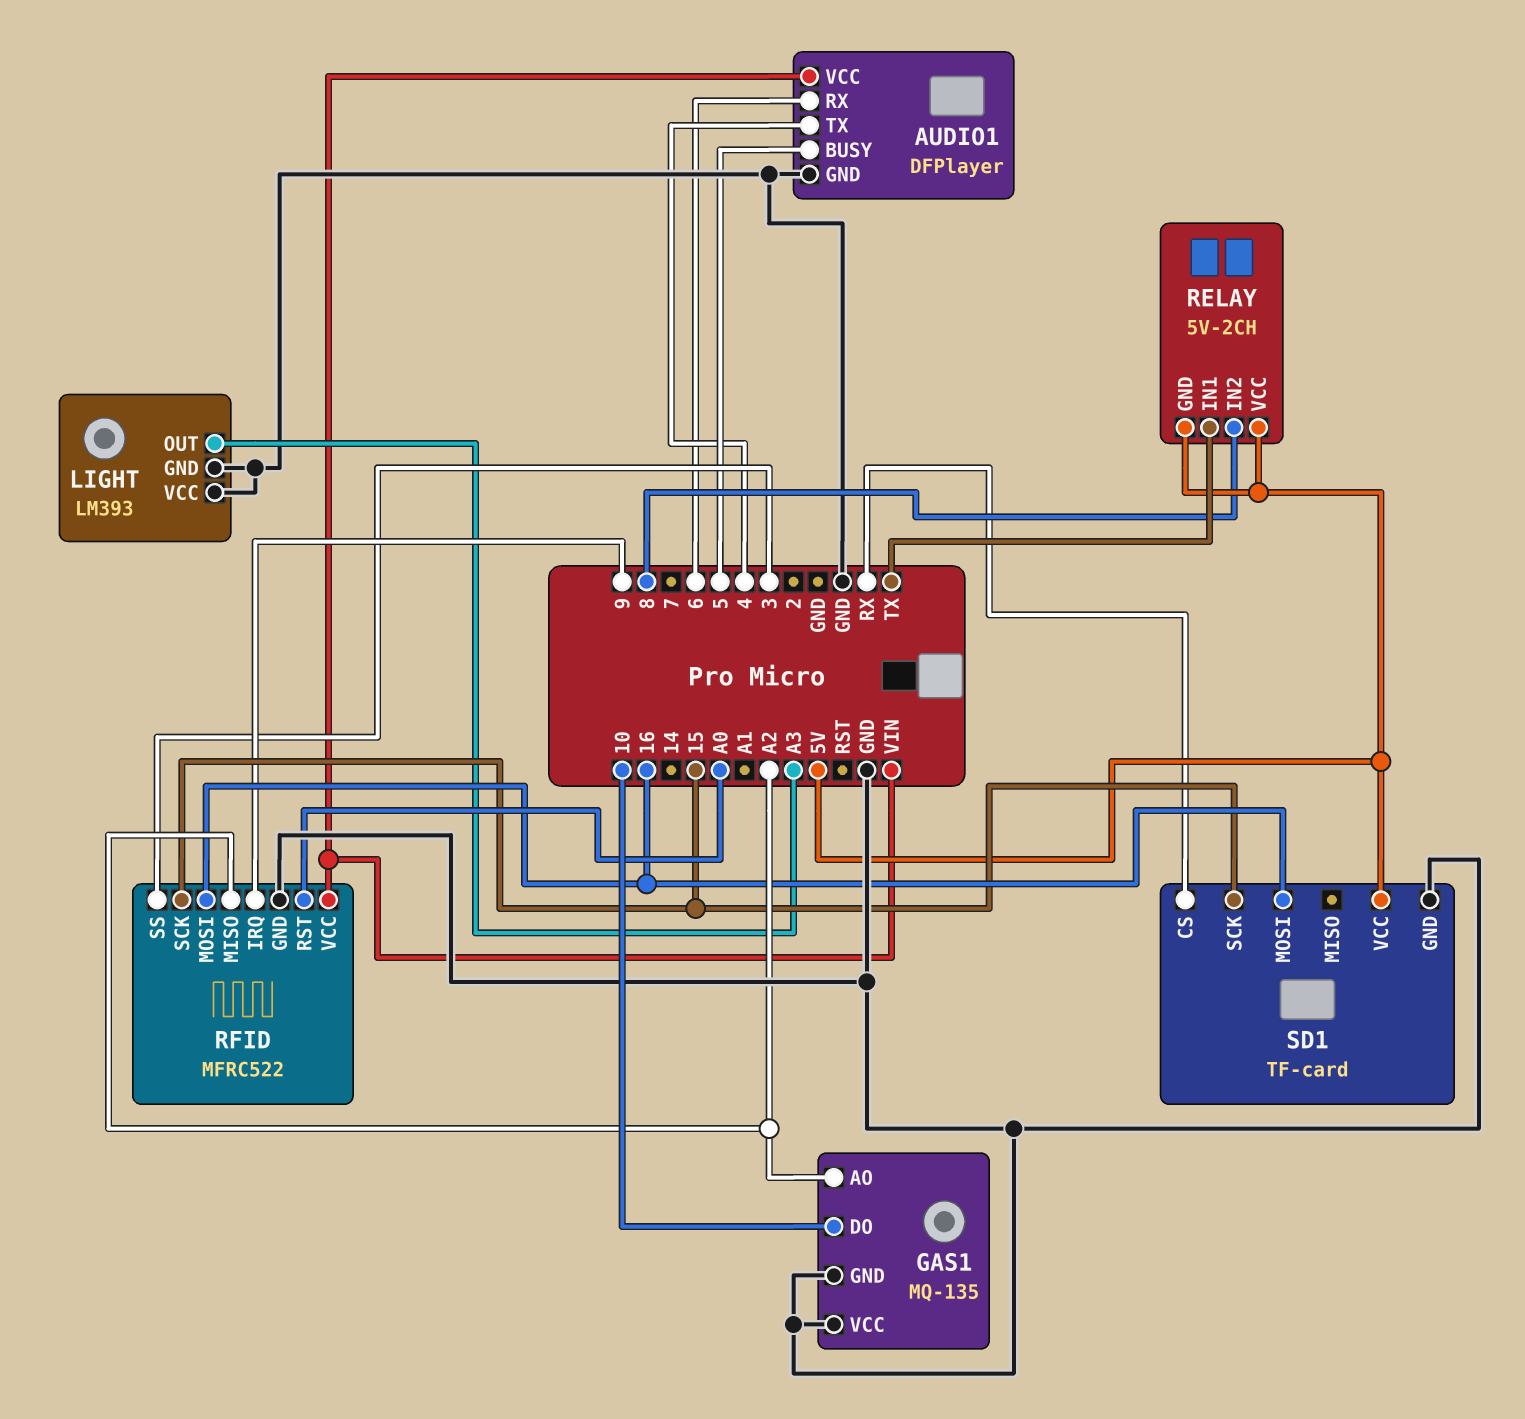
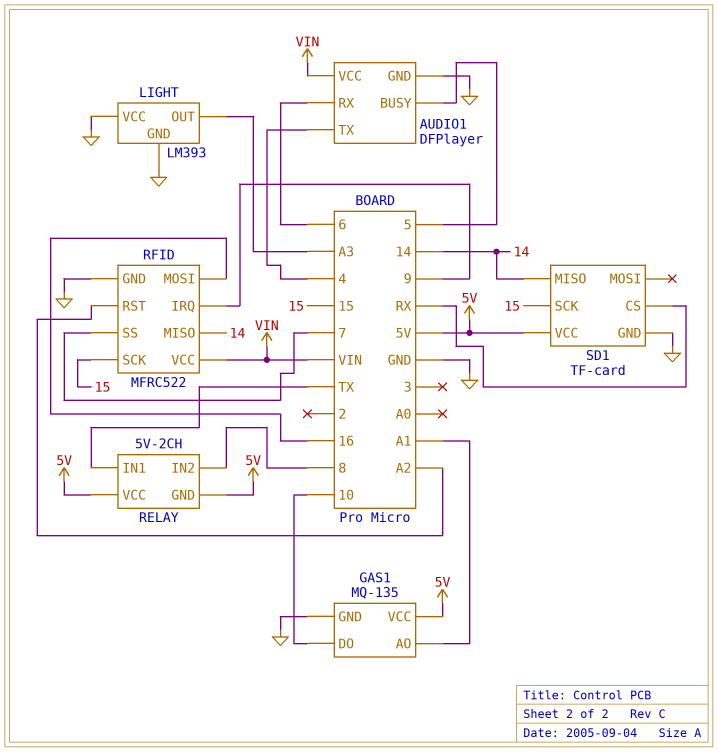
GAS1 pin AO: A2 -> A1
GAS1 pin VCC: GND -> 5V
RFID pin MISO: A2 -> 14
RFID pin RST: A0 -> A2
RFID pin SS: 3 -> 7
SD1 pin MISO: none -> 14
SD1 pin MOSI: 16 -> none

